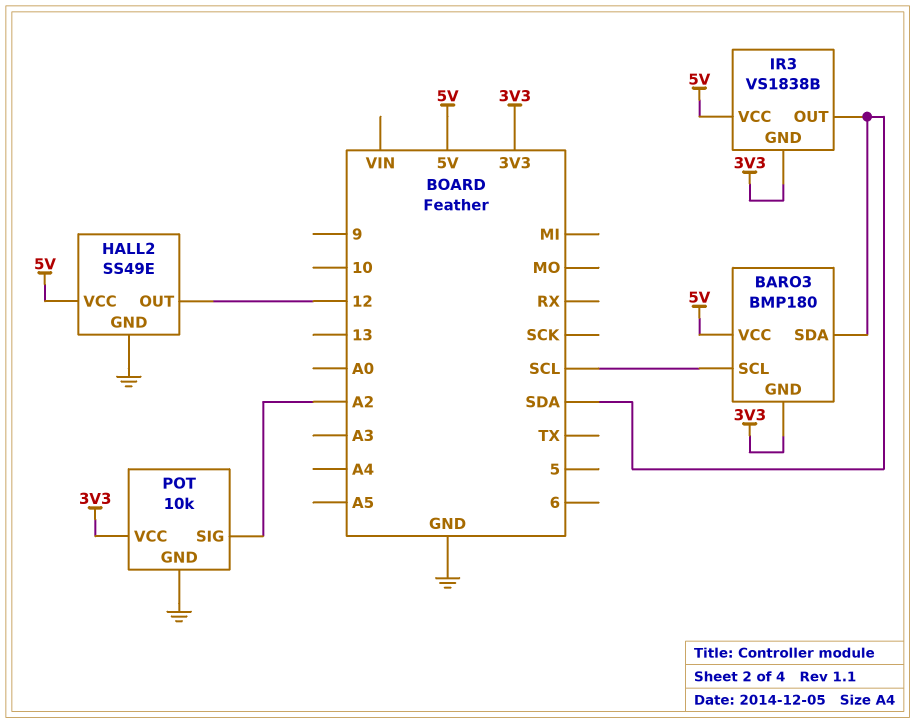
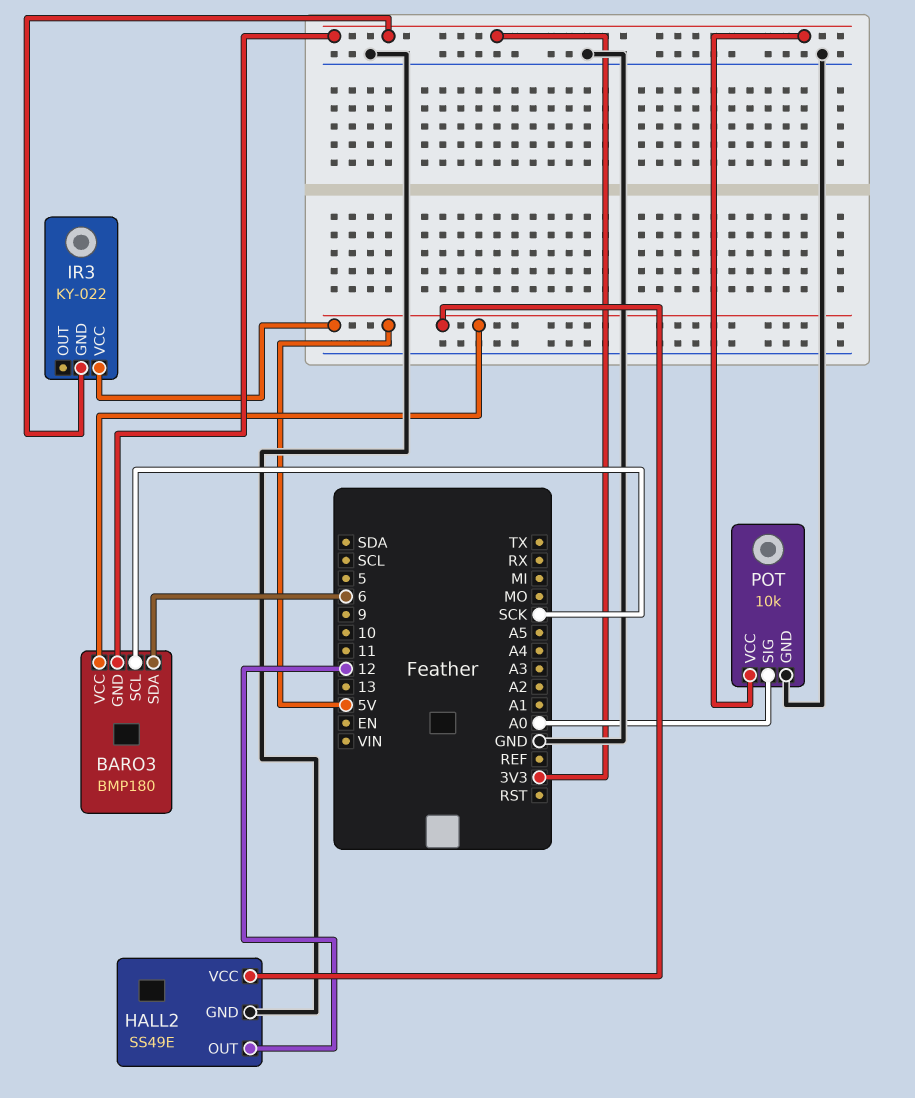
BARO3 pin SCL: SCL -> SCK
BARO3 pin SDA: SDA -> 6
IR3: VS1838B -> KY-022
IR3 pin OUT: SDA -> none
POT pin SIG: A2 -> A0

